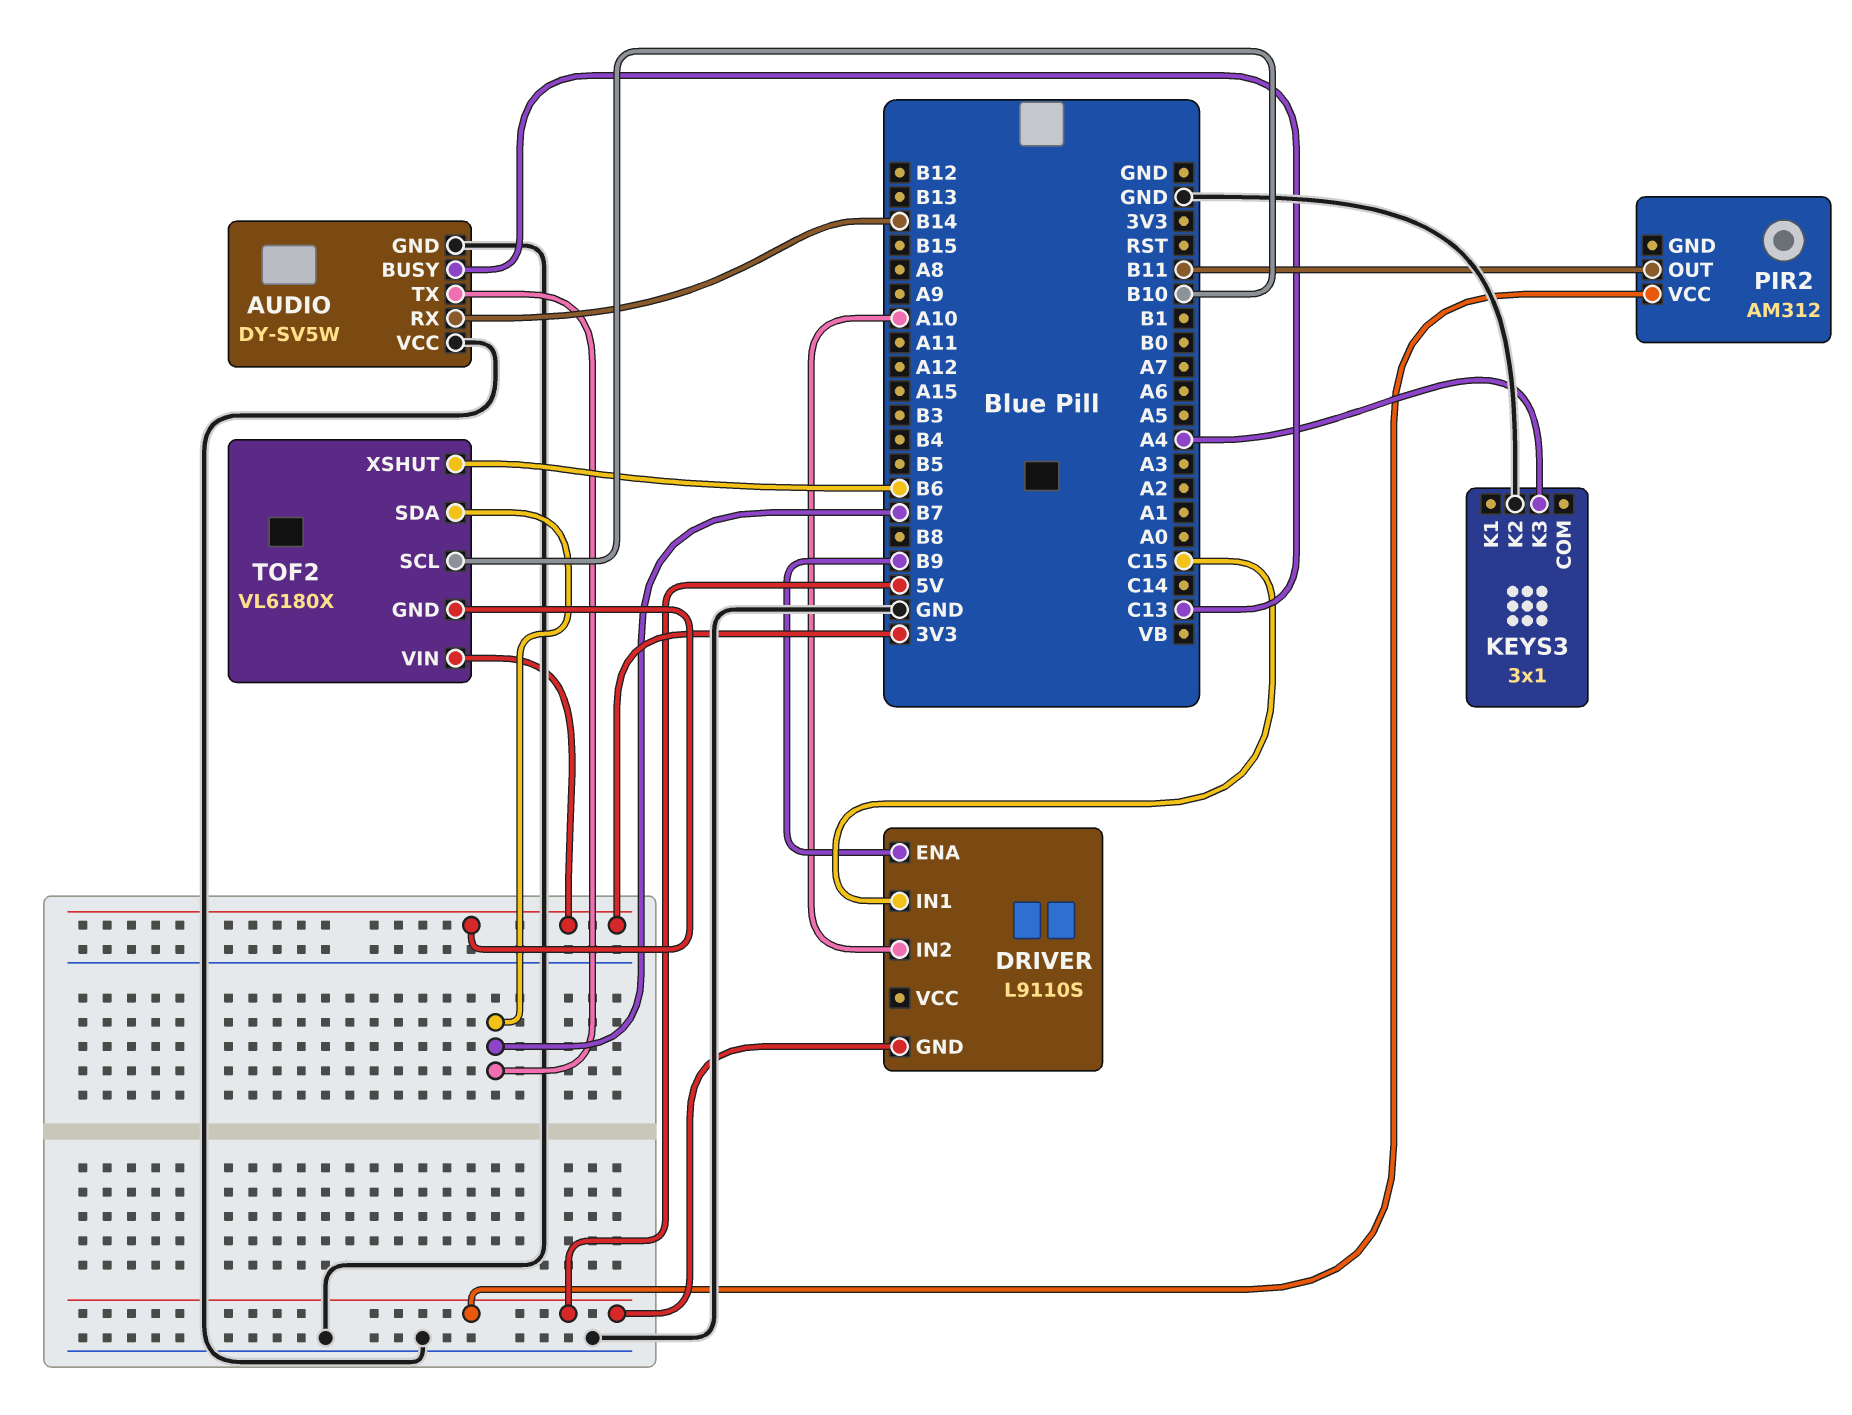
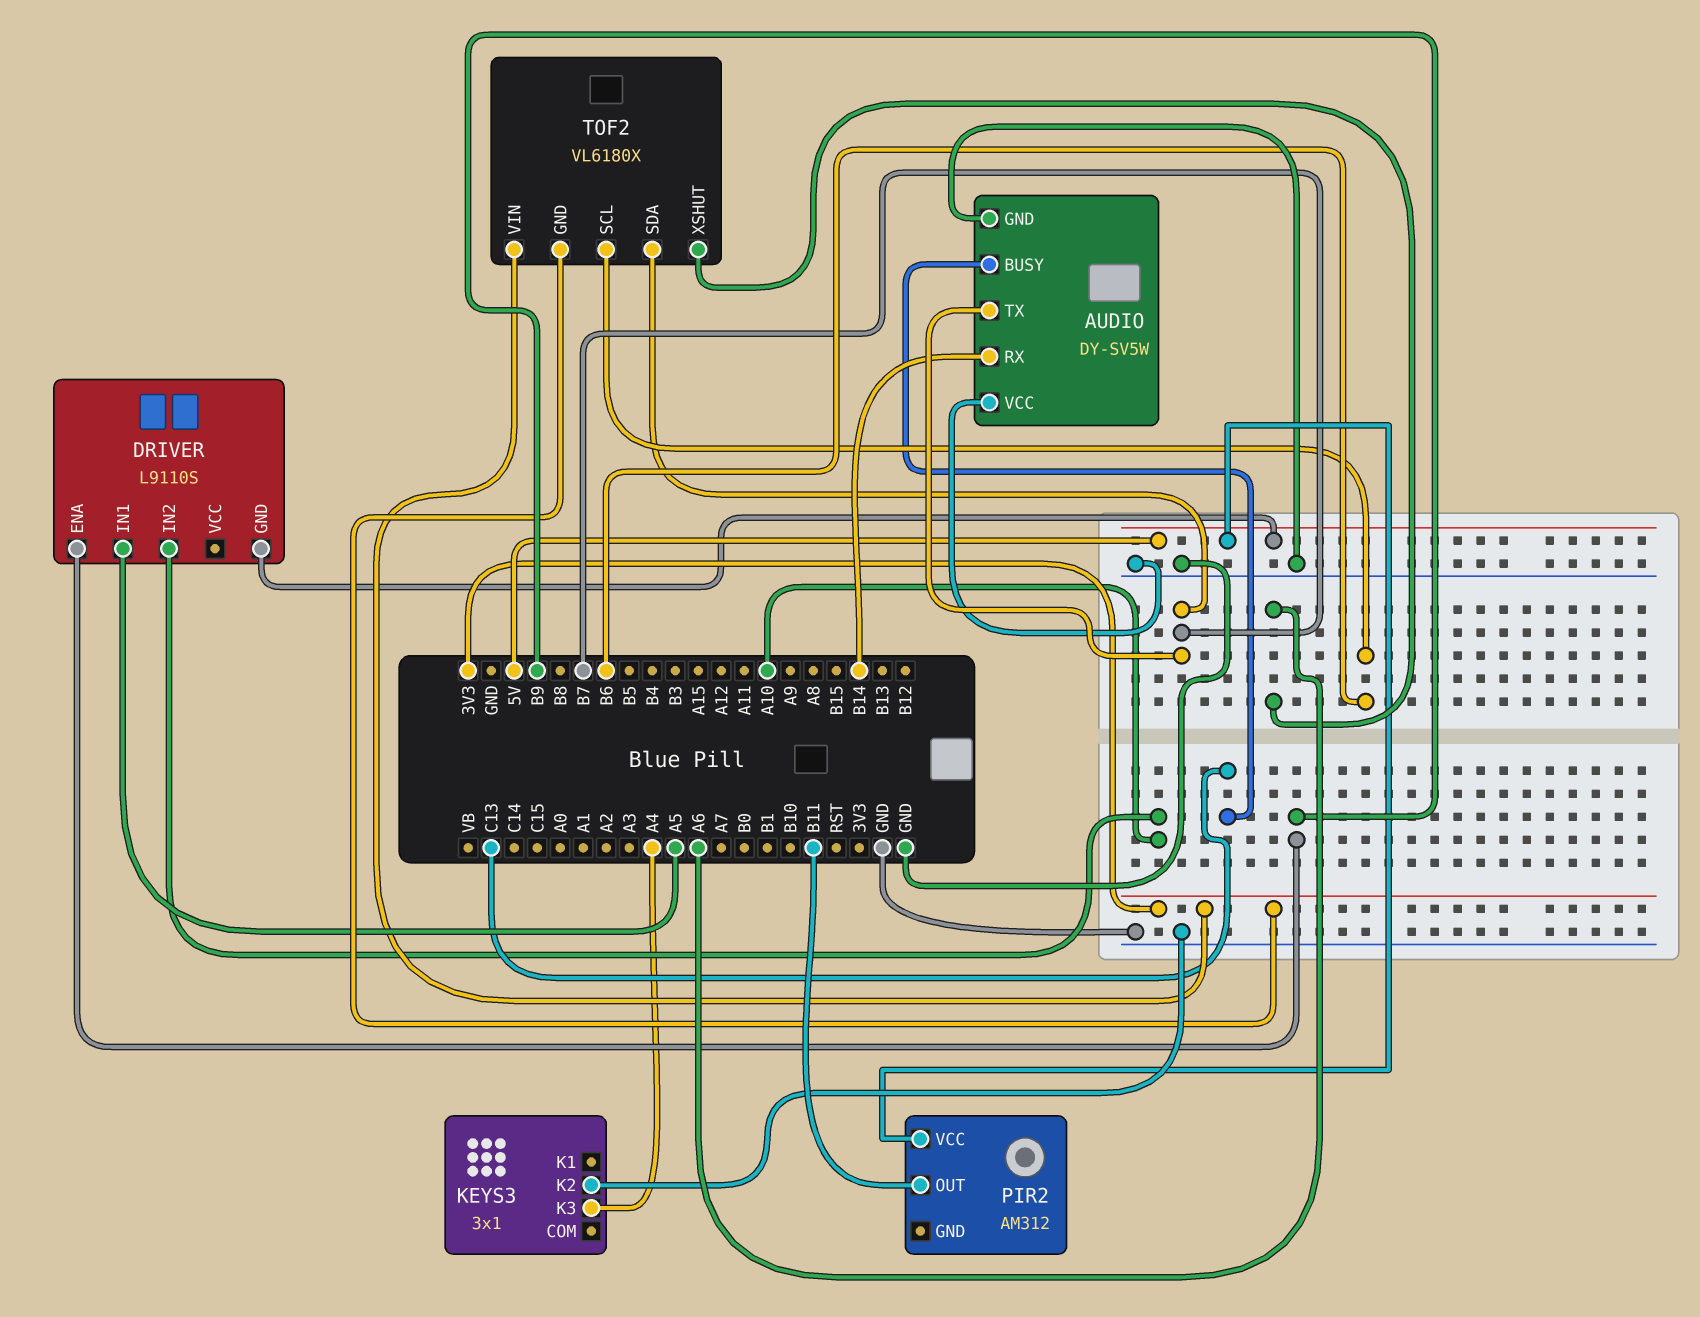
DRIVER pin IN1: C15 -> A5
TOF2 pin SCL: B10 -> B6
TOF2 pin XSHUT: B6 -> A6

